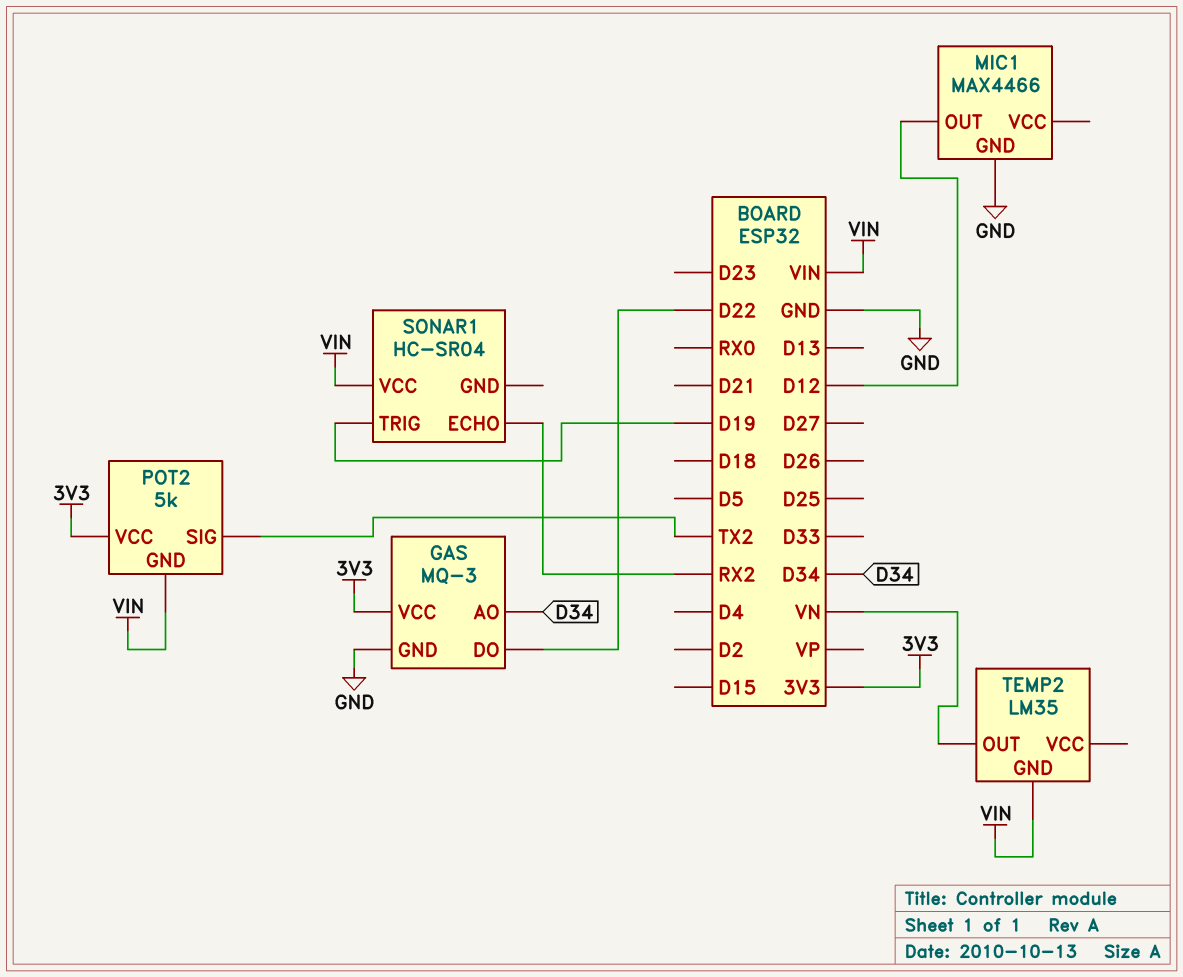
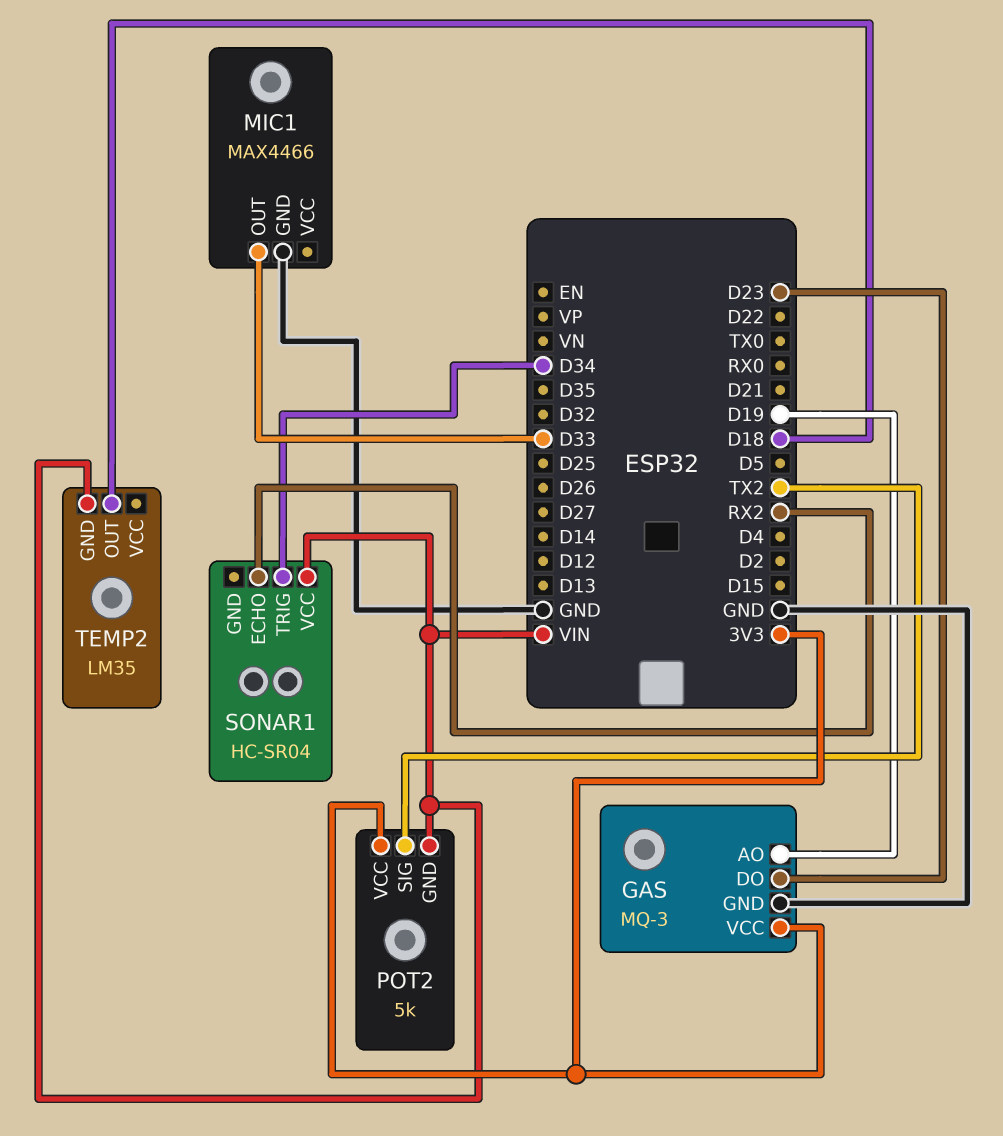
GAS pin AO: D34 -> D19
GAS pin DO: D22 -> D23
MIC1 pin OUT: D12 -> D33
SONAR1 pin TRIG: D19 -> D34
TEMP2 pin OUT: VN -> D18

